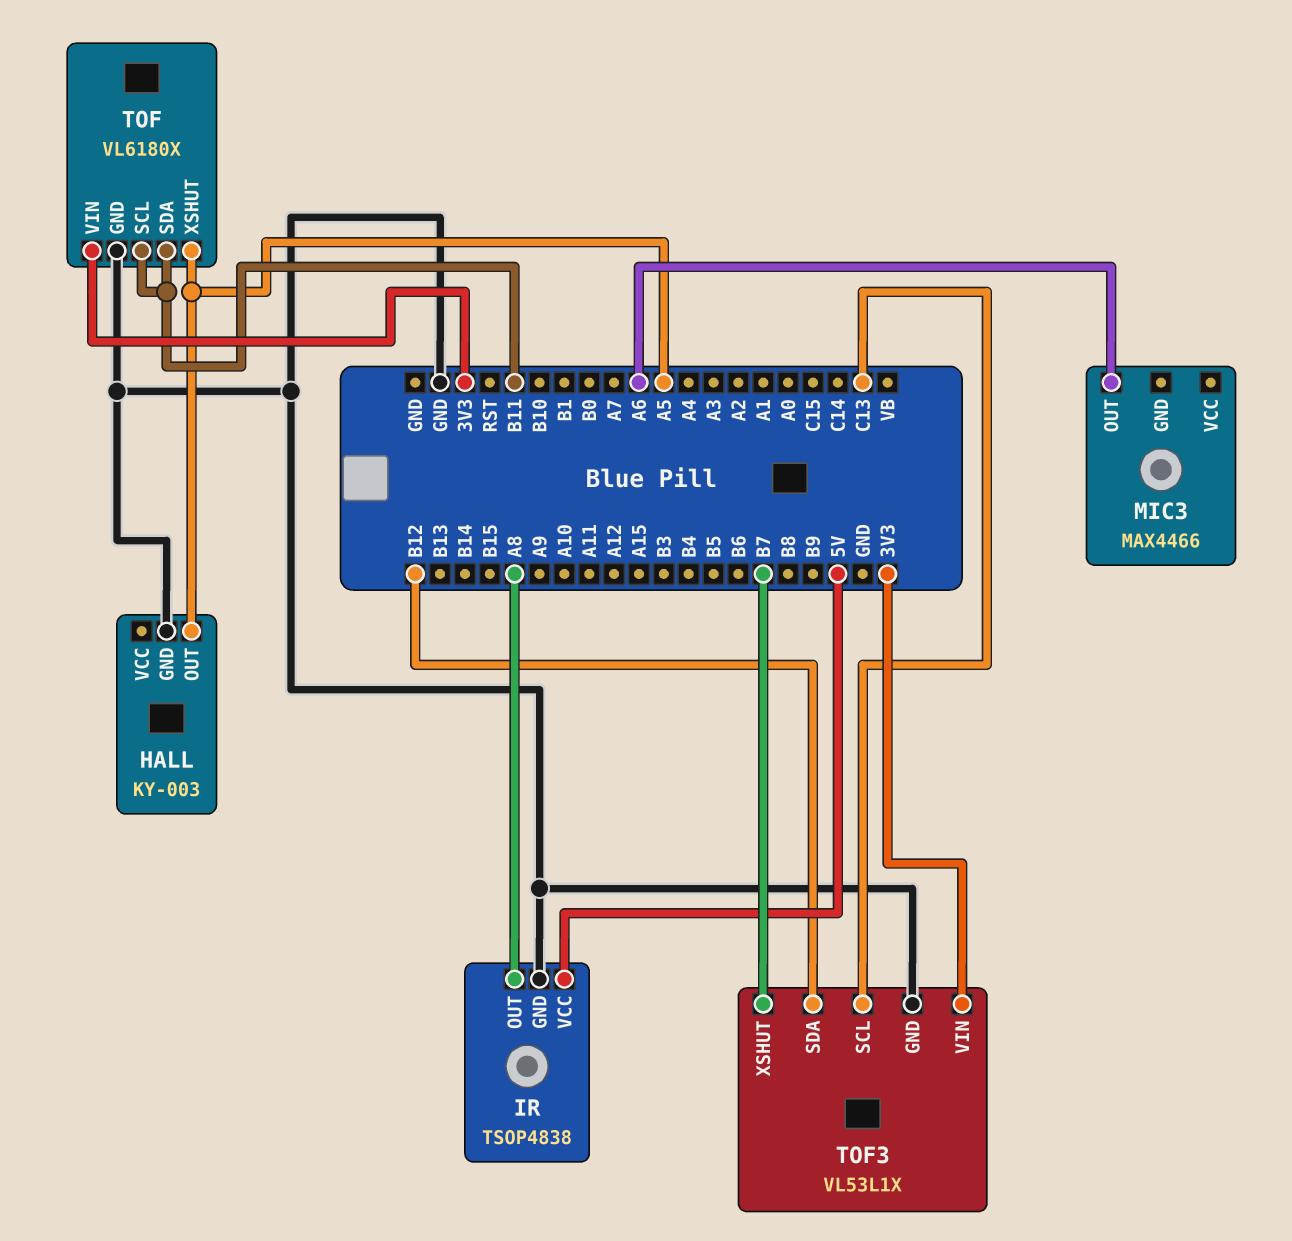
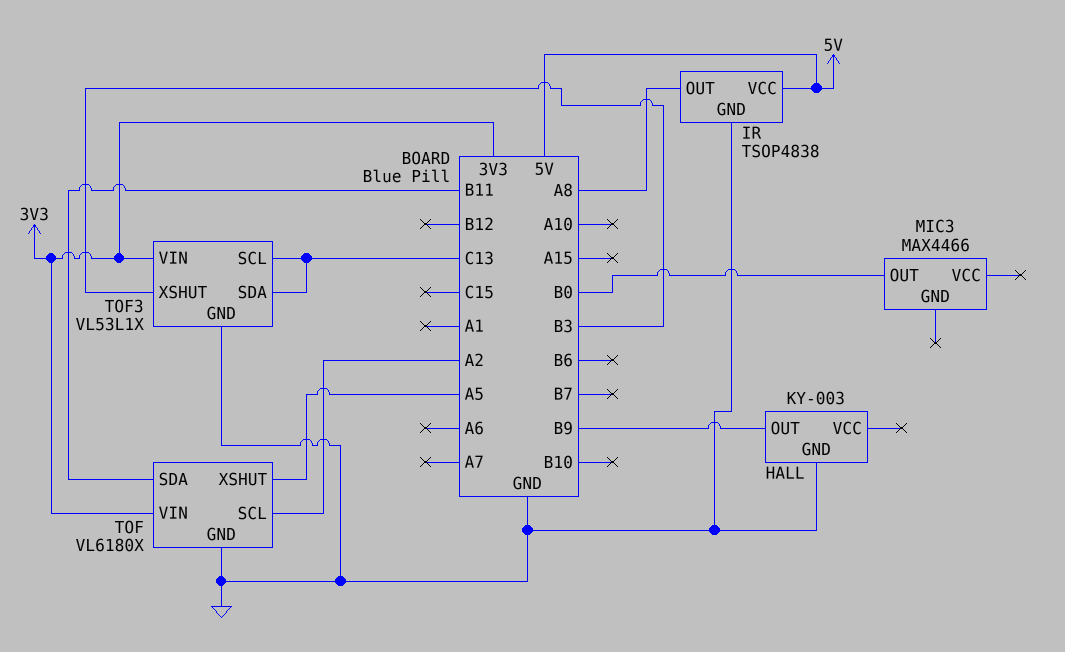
HALL pin OUT: A5 -> B9
MIC3 pin OUT: A6 -> B0
TOF pin SCL: B11 -> A2
TOF3 pin SDA: B12 -> C13
TOF3 pin XSHUT: B7 -> B3

